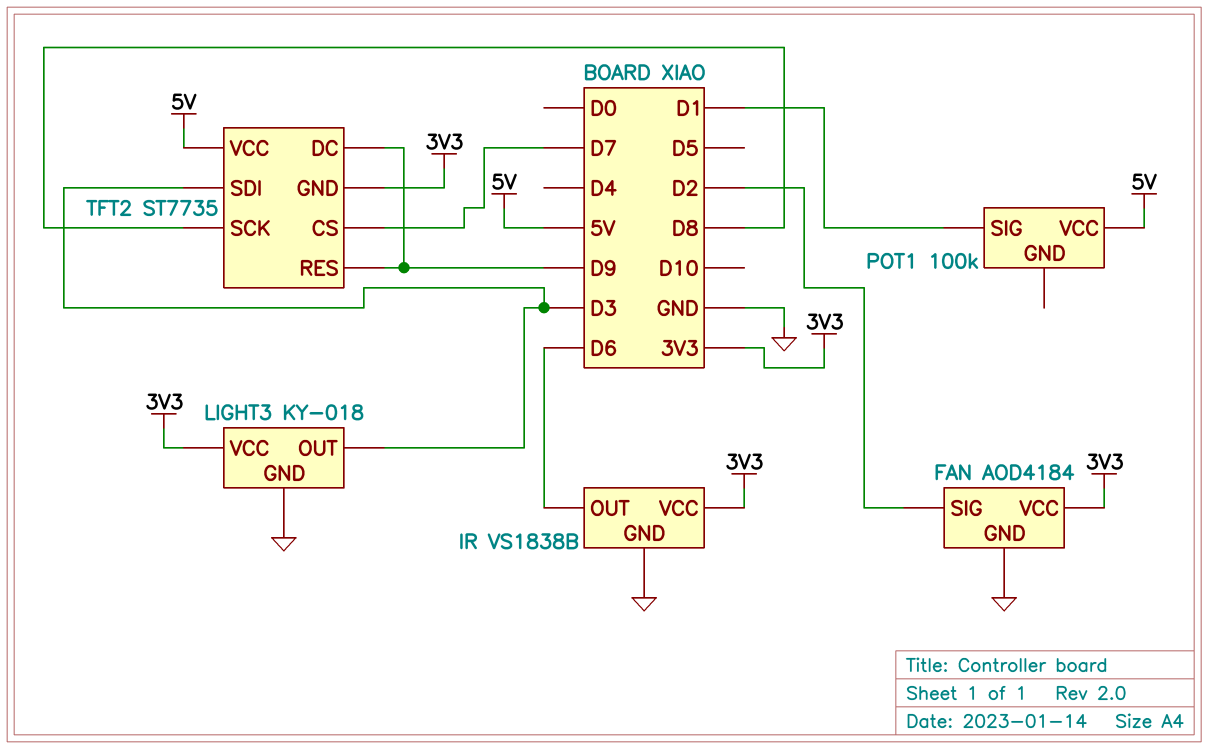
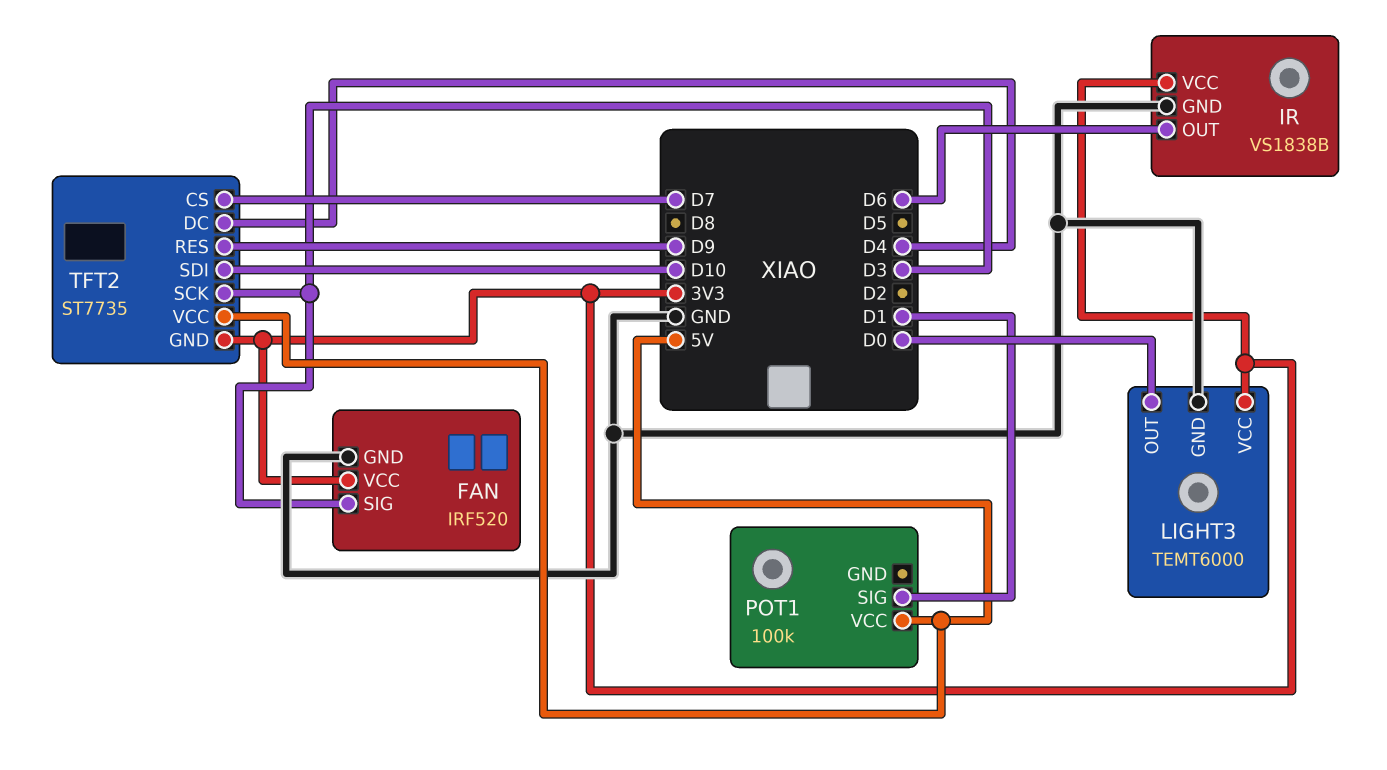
FAN: AOD4184 -> IRF520
FAN pin SIG: D2 -> D3
LIGHT3: KY-018 -> TEMT6000
LIGHT3 pin OUT: D3 -> D0
TFT2 pin DC: D9 -> D4
TFT2 pin SCK: D8 -> D3
TFT2 pin SDI: D3 -> D10

